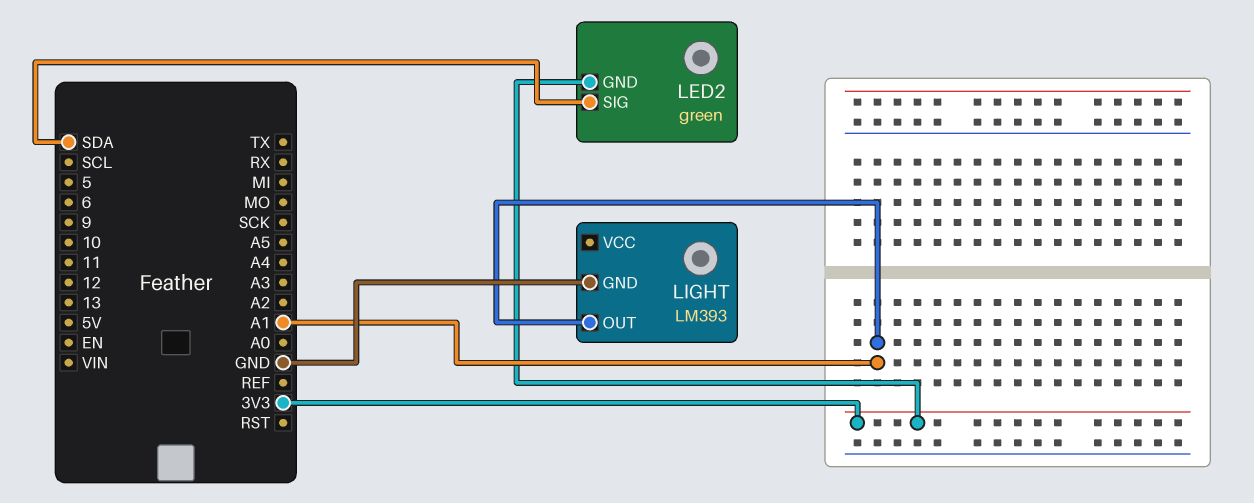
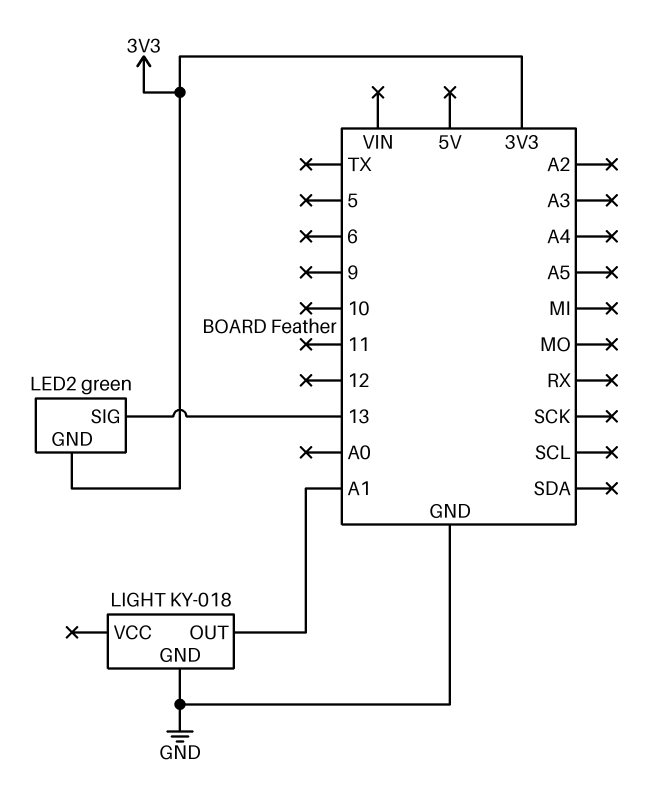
LED2 pin SIG: SDA -> 13
LIGHT: LM393 -> KY-018

